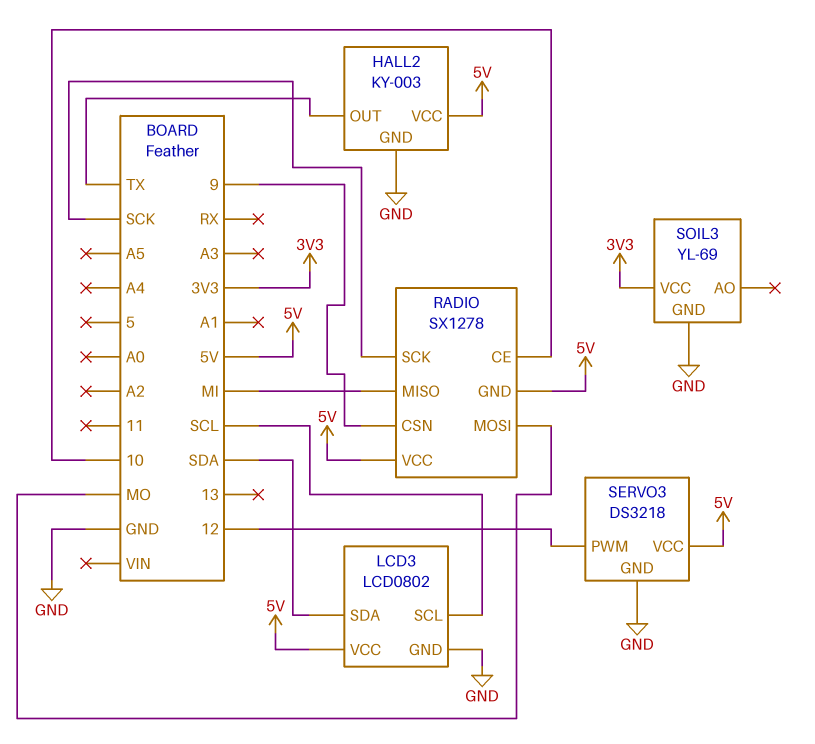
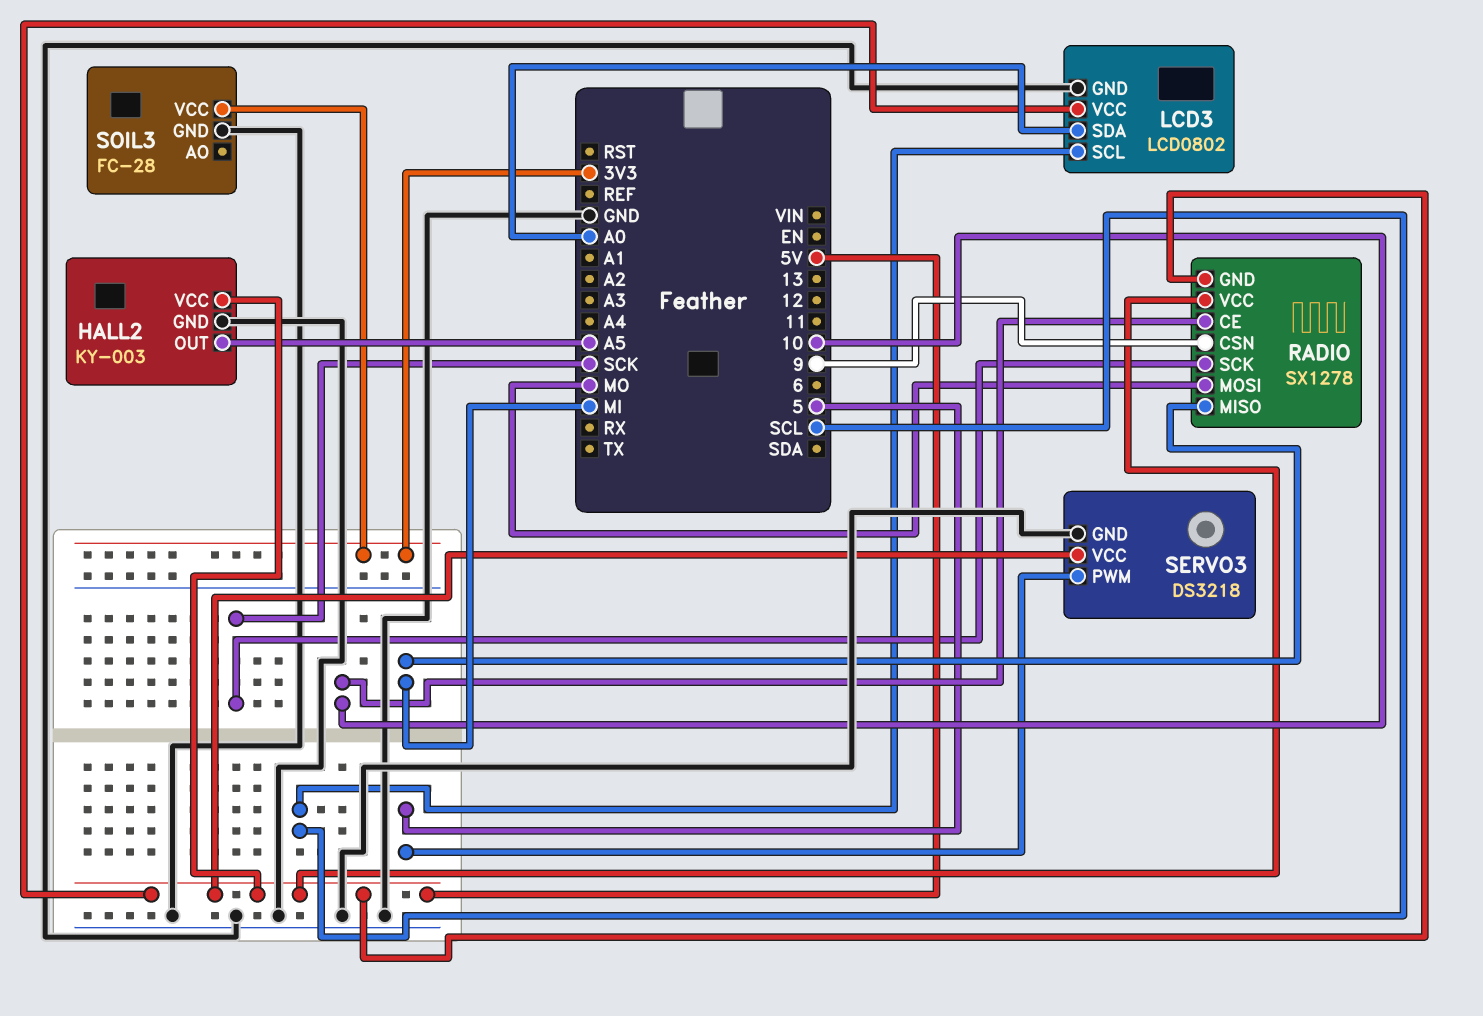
HALL2 pin OUT: TX -> A5
LCD3 pin SDA: SDA -> A0
SERVO3 pin PWM: 12 -> 5
SOIL3: YL-69 -> FC-28

